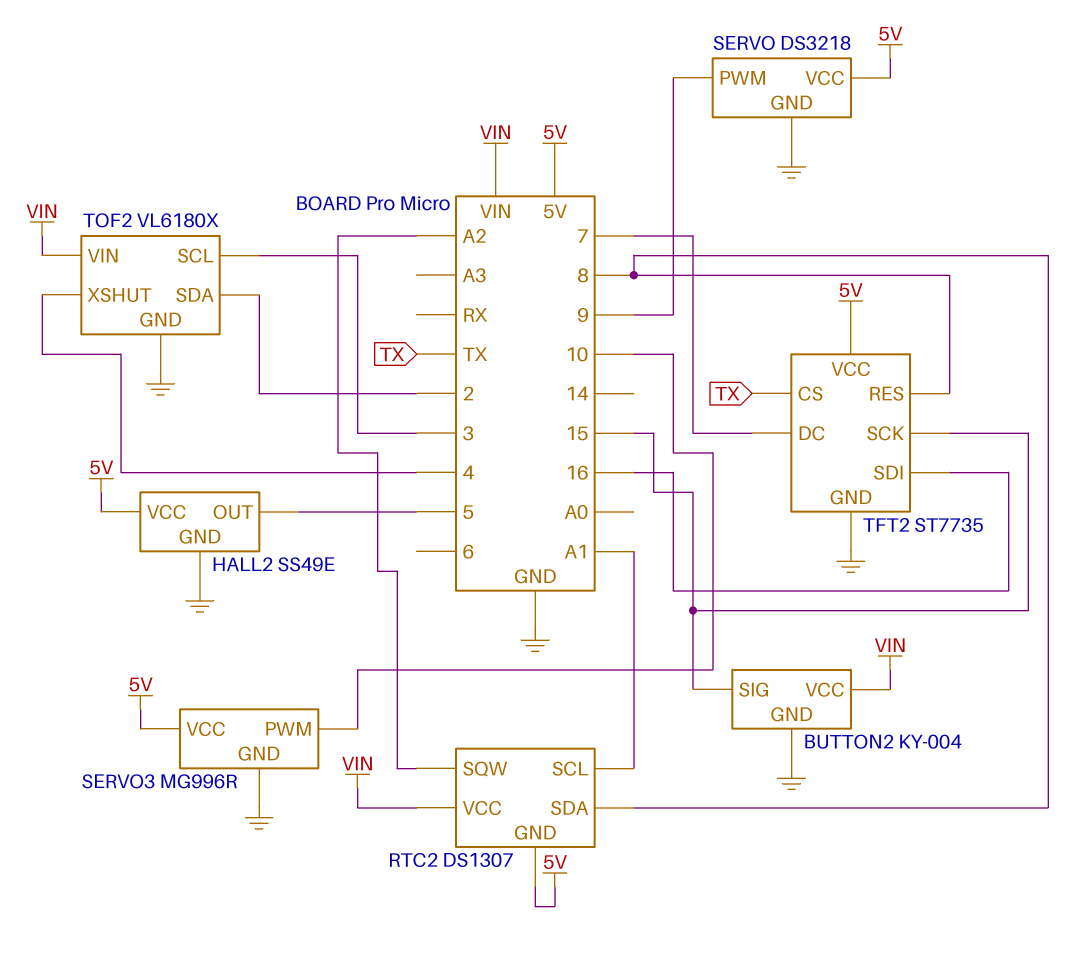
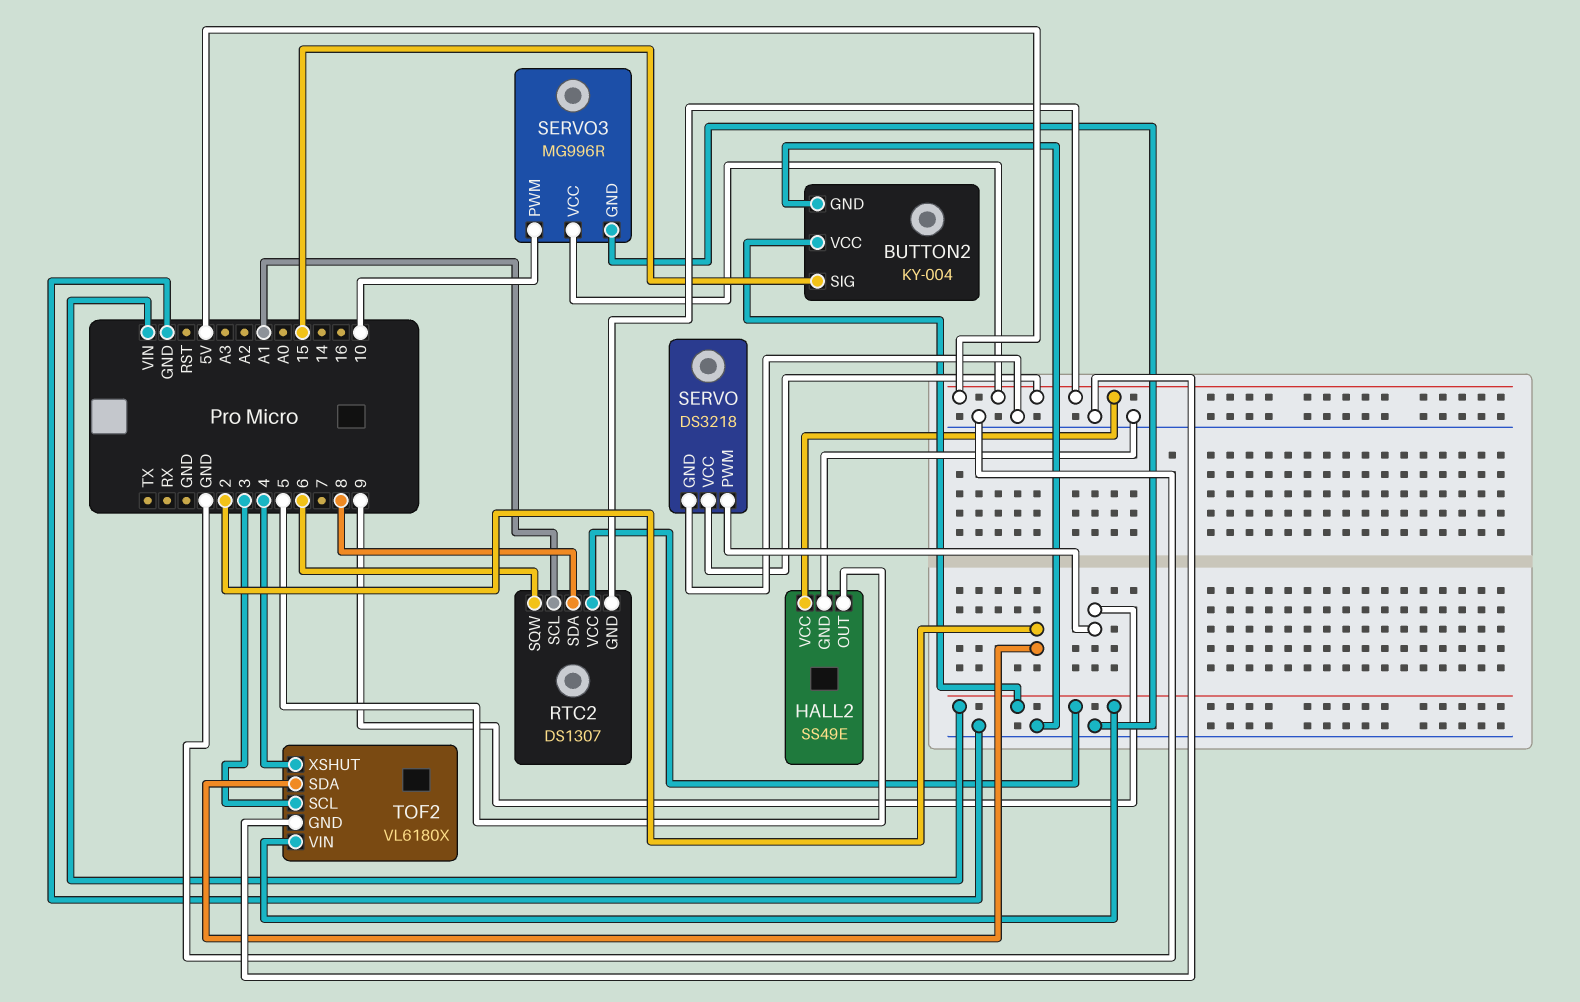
RTC2 pin SQW: A2 -> 6
TFT2: ST7735 -> none
TFT2 pin CS: TX -> none
TFT2 pin DC: 7 -> none
TFT2 pin GND: GND -> none
TFT2 pin RES: 8 -> none
TFT2 pin SCK: 15 -> none
TFT2 pin SDI: 16 -> none
TFT2 pin VCC: 5V -> none

